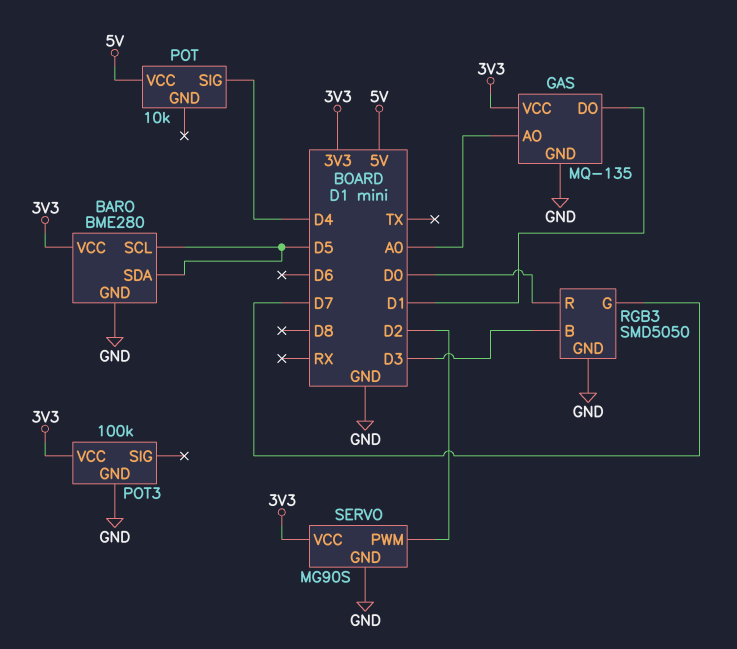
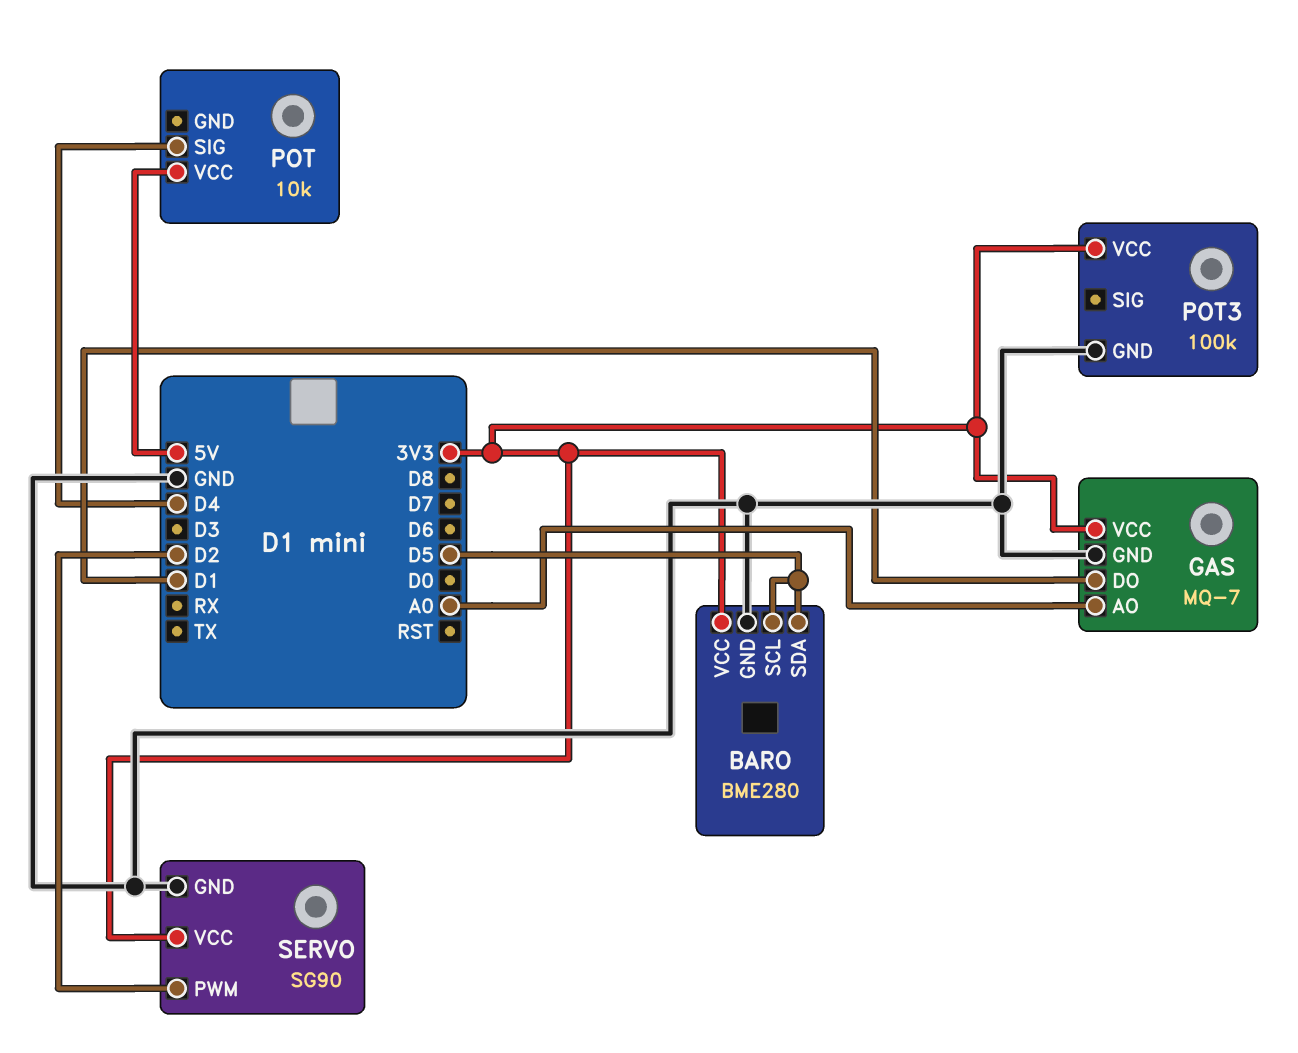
GAS: MQ-135 -> MQ-7
RGB3: SMD5050 -> none
RGB3 pin B: D3 -> none
RGB3 pin G: D7 -> none
RGB3 pin GND: GND -> none
RGB3 pin R: D0 -> none
SERVO: MG90S -> SG90

